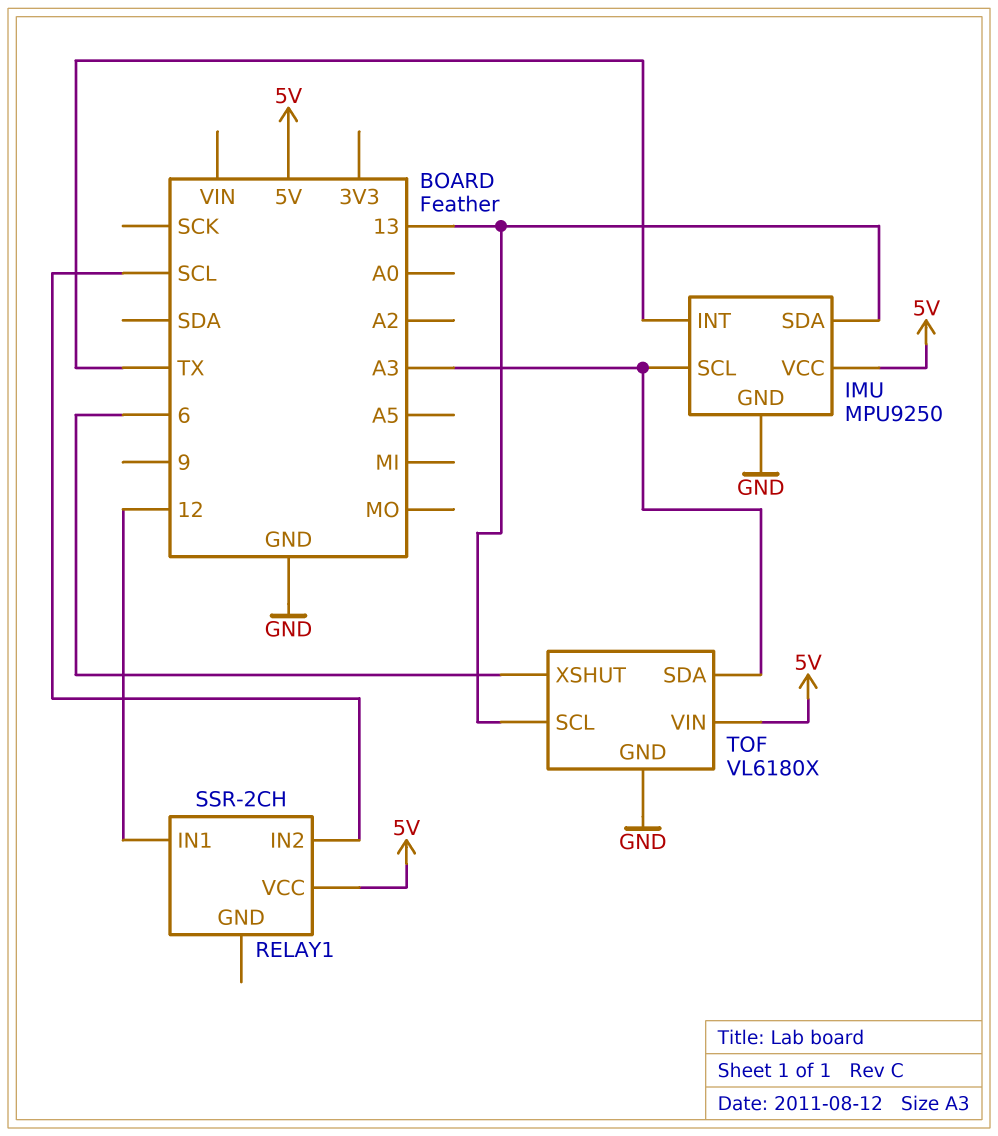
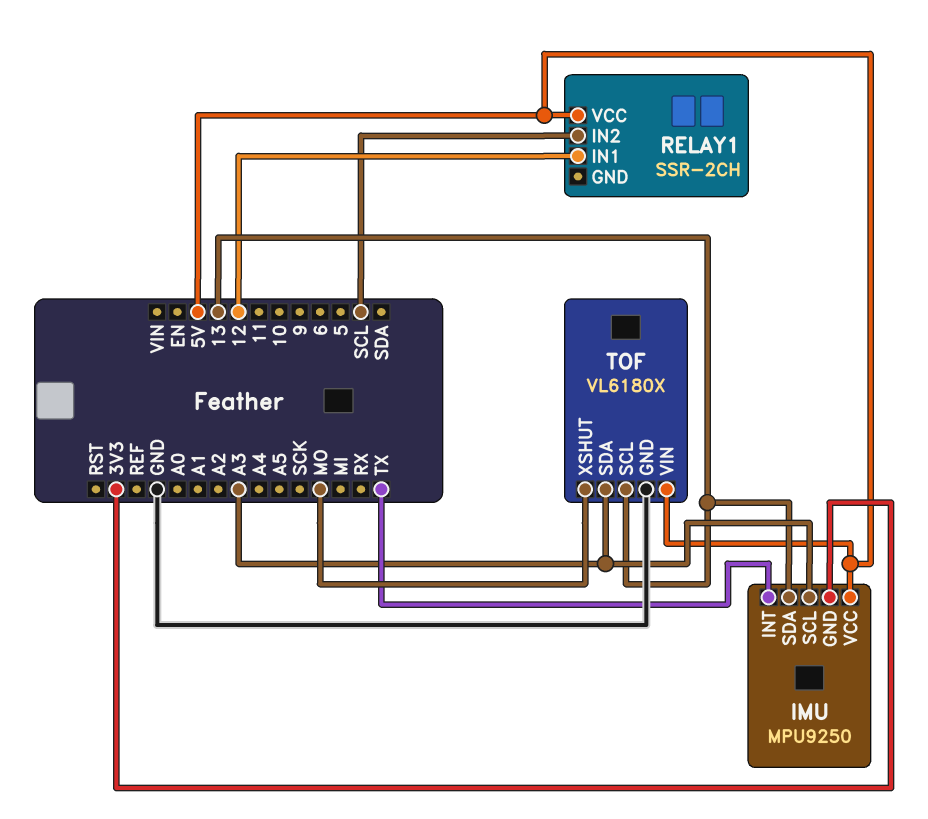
IMU pin GND: GND -> 3V3
TOF pin XSHUT: 6 -> MO

